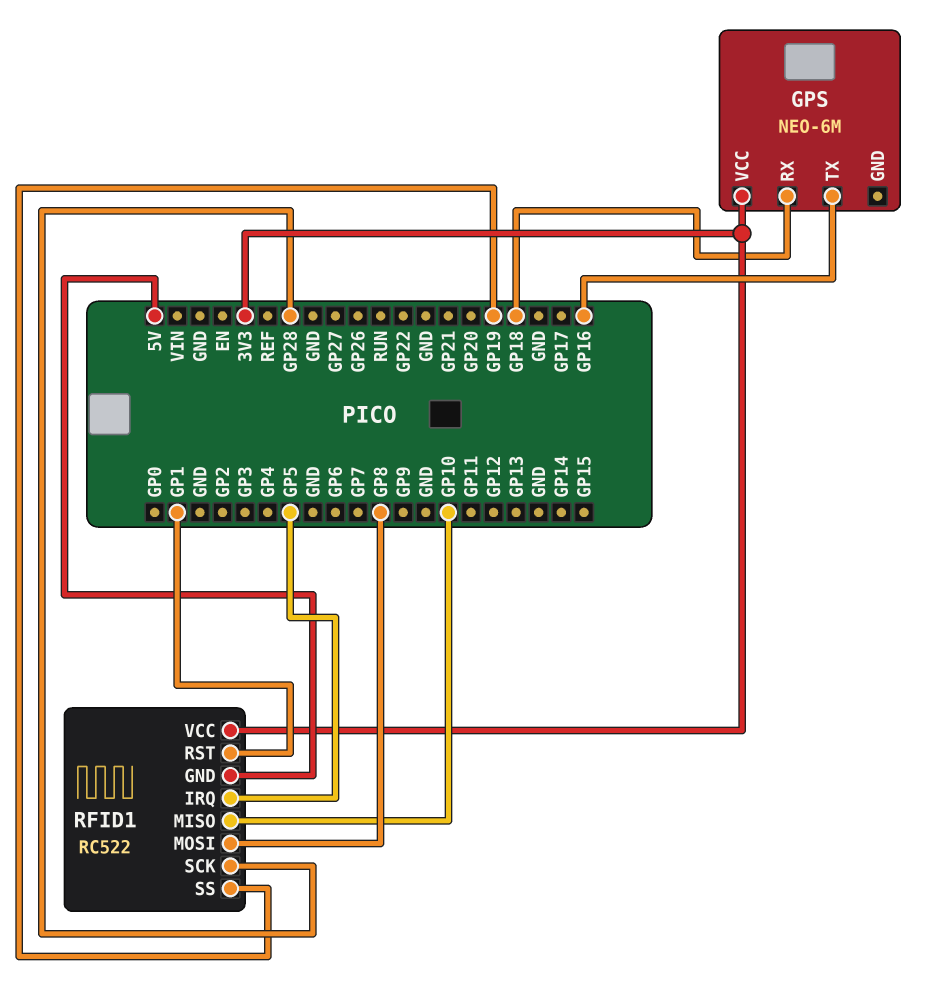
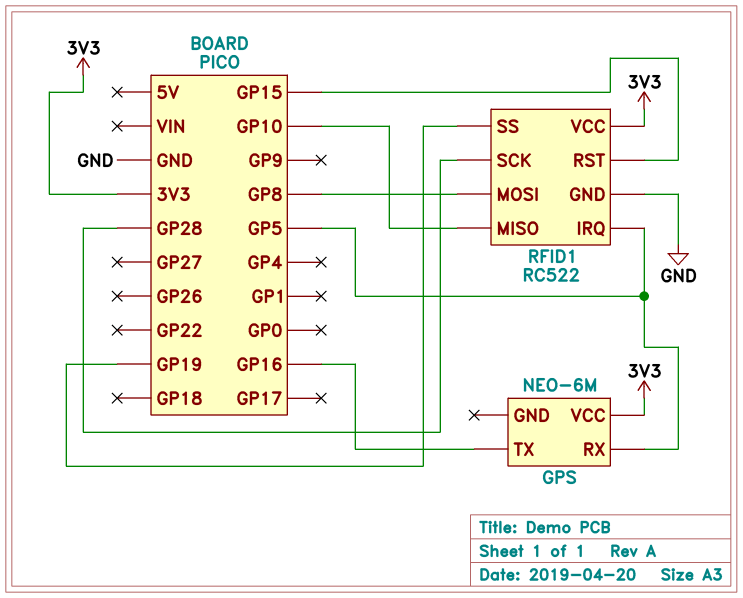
GPS pin RX: GP18 -> GP5
RFID1 pin GND: 5V -> GND
RFID1 pin RST: GP1 -> GP15

